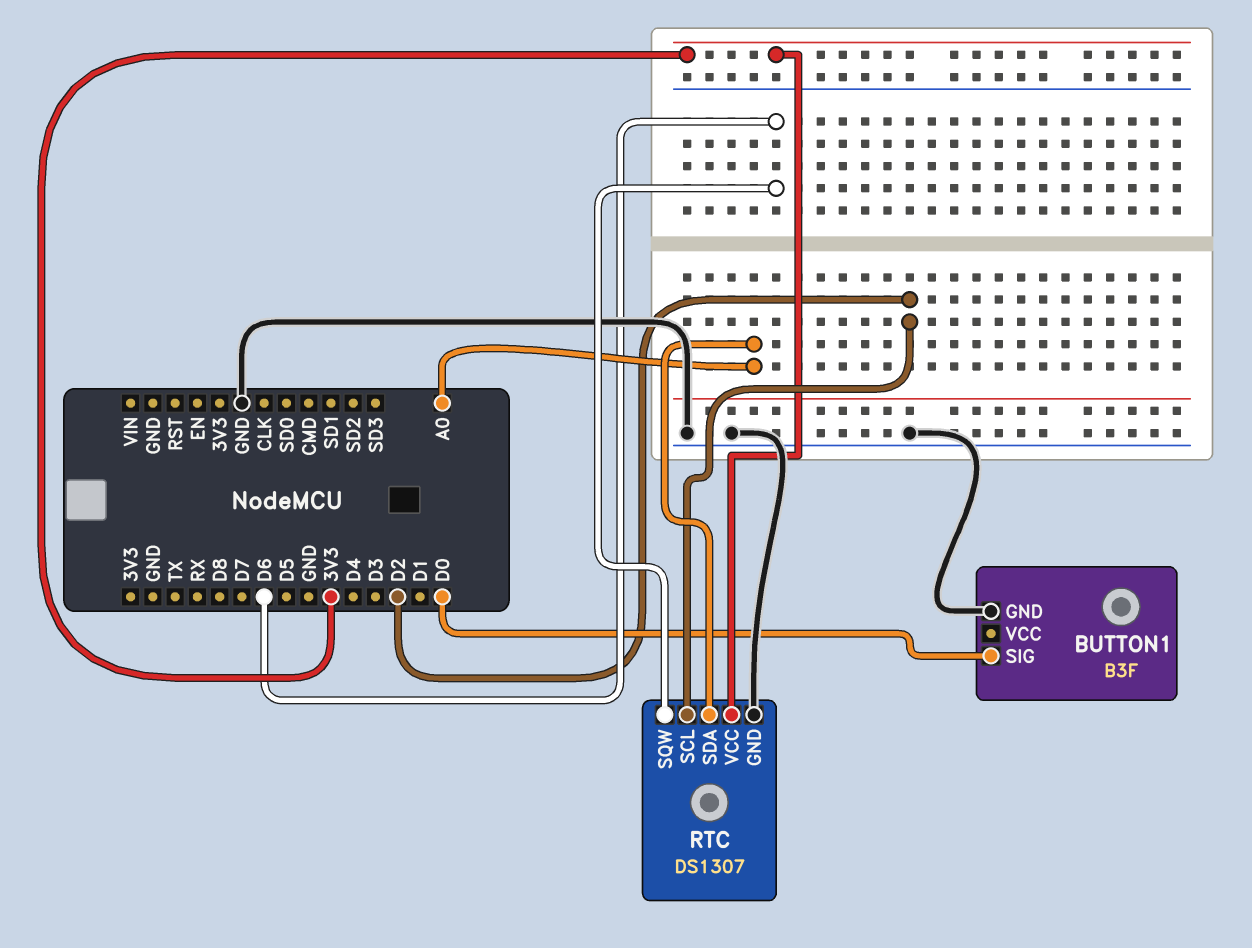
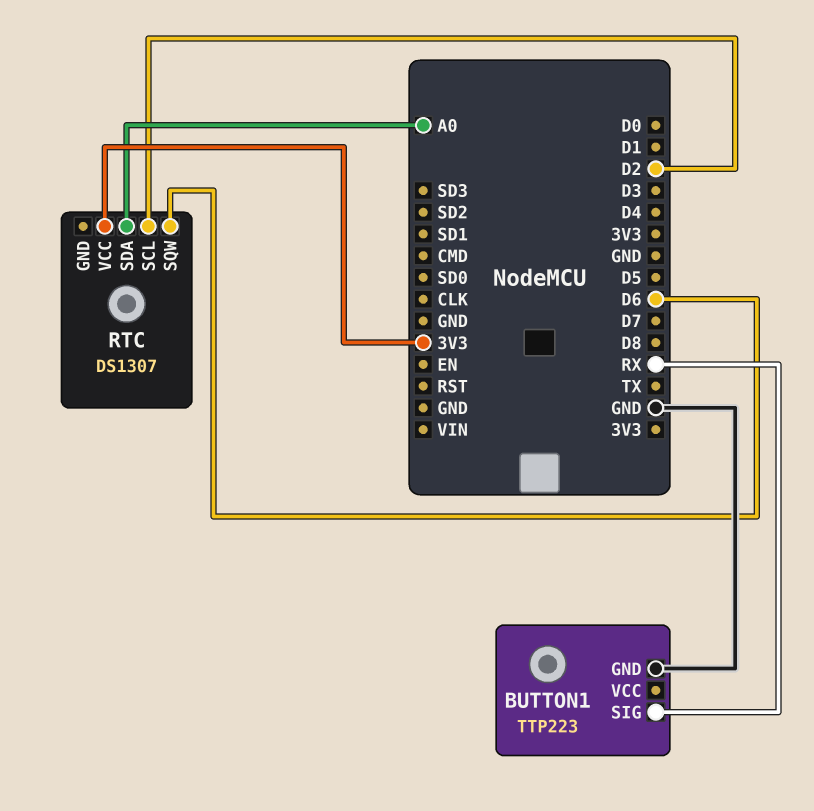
BUTTON1: B3F -> TTP223
BUTTON1 pin SIG: D0 -> RX
RTC pin GND: GND -> none

